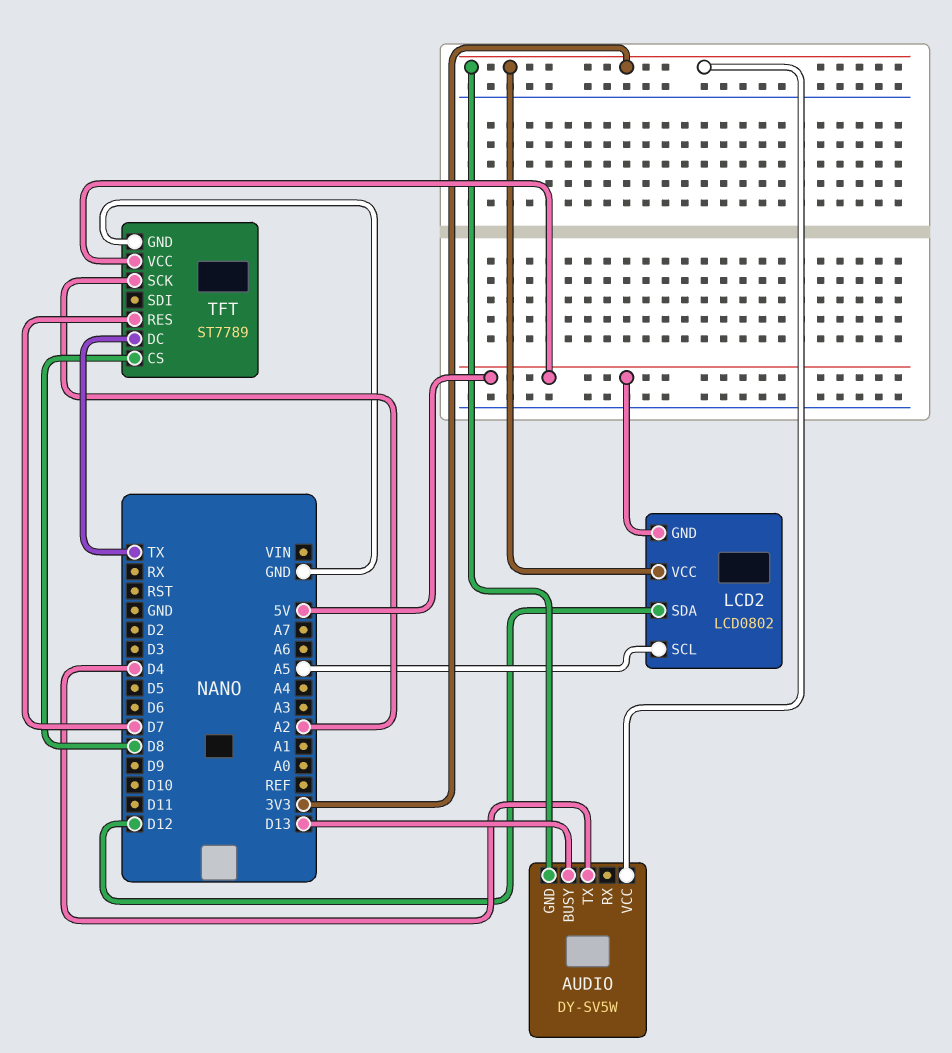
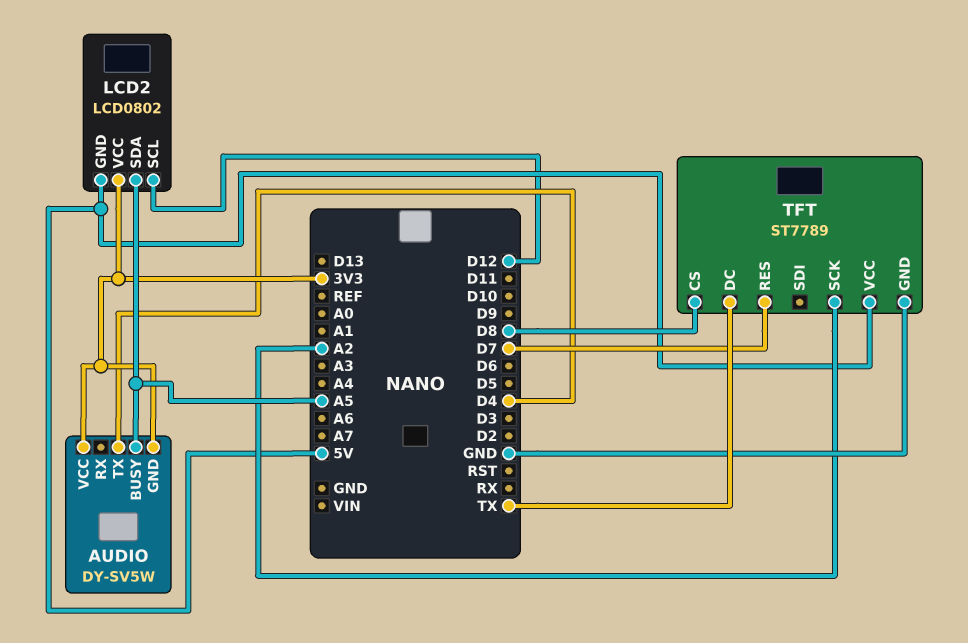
AUDIO pin BUSY: D13 -> A5
LCD2 pin SCL: A5 -> D12
LCD2 pin SDA: D12 -> A5

